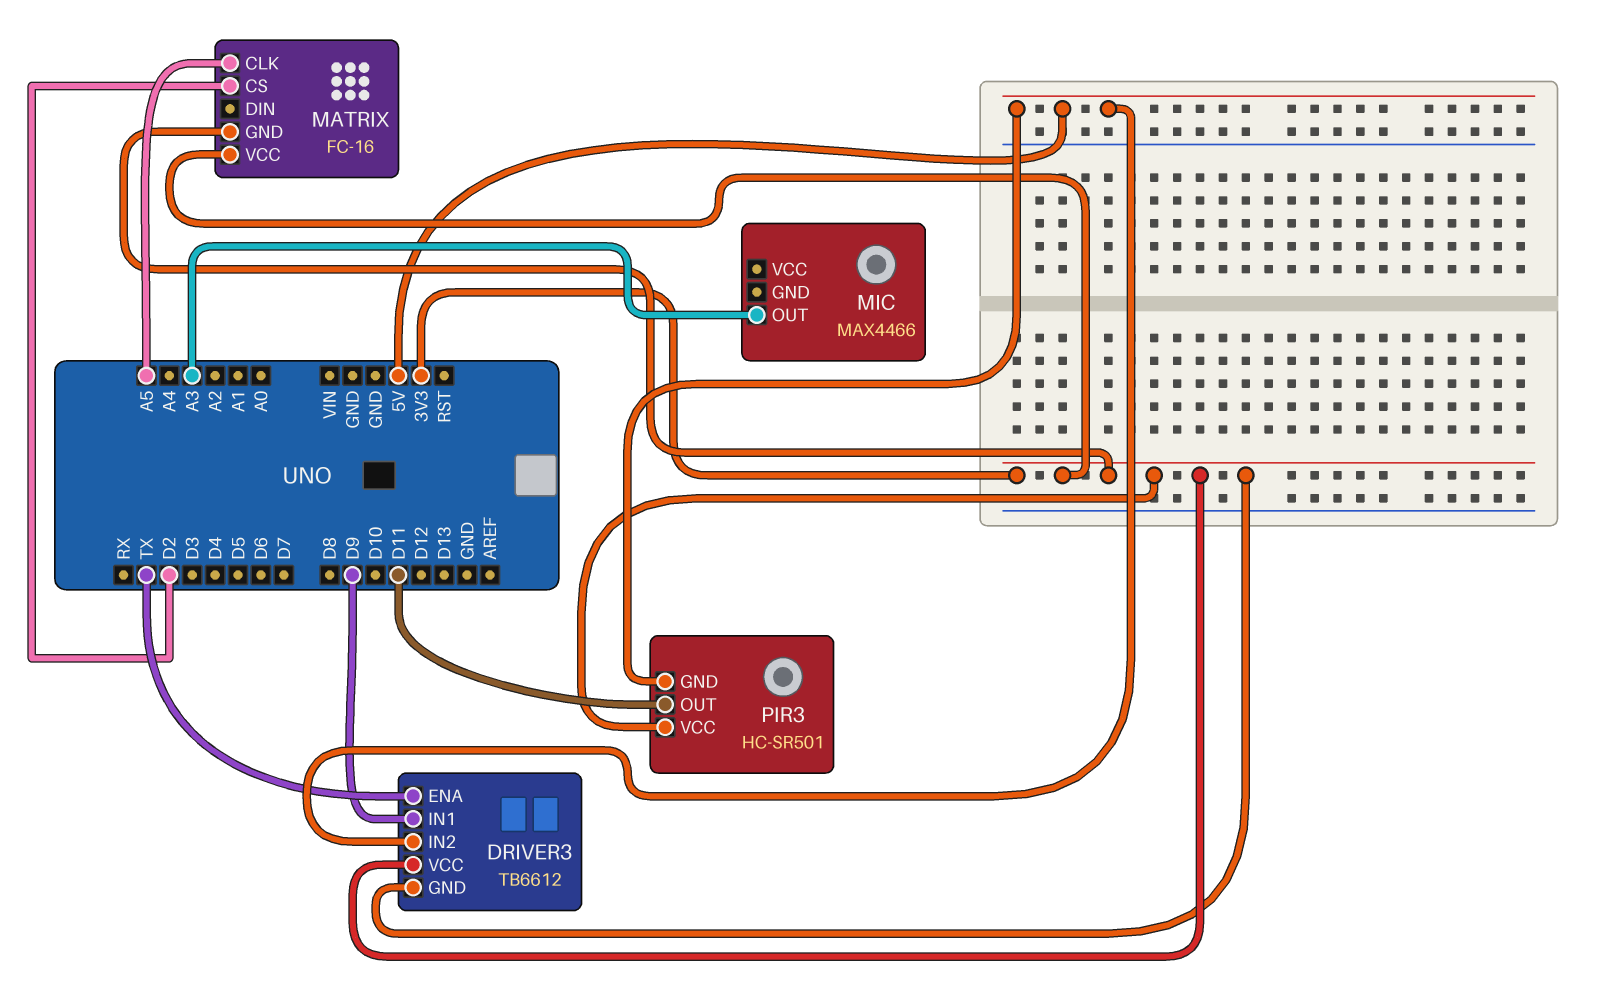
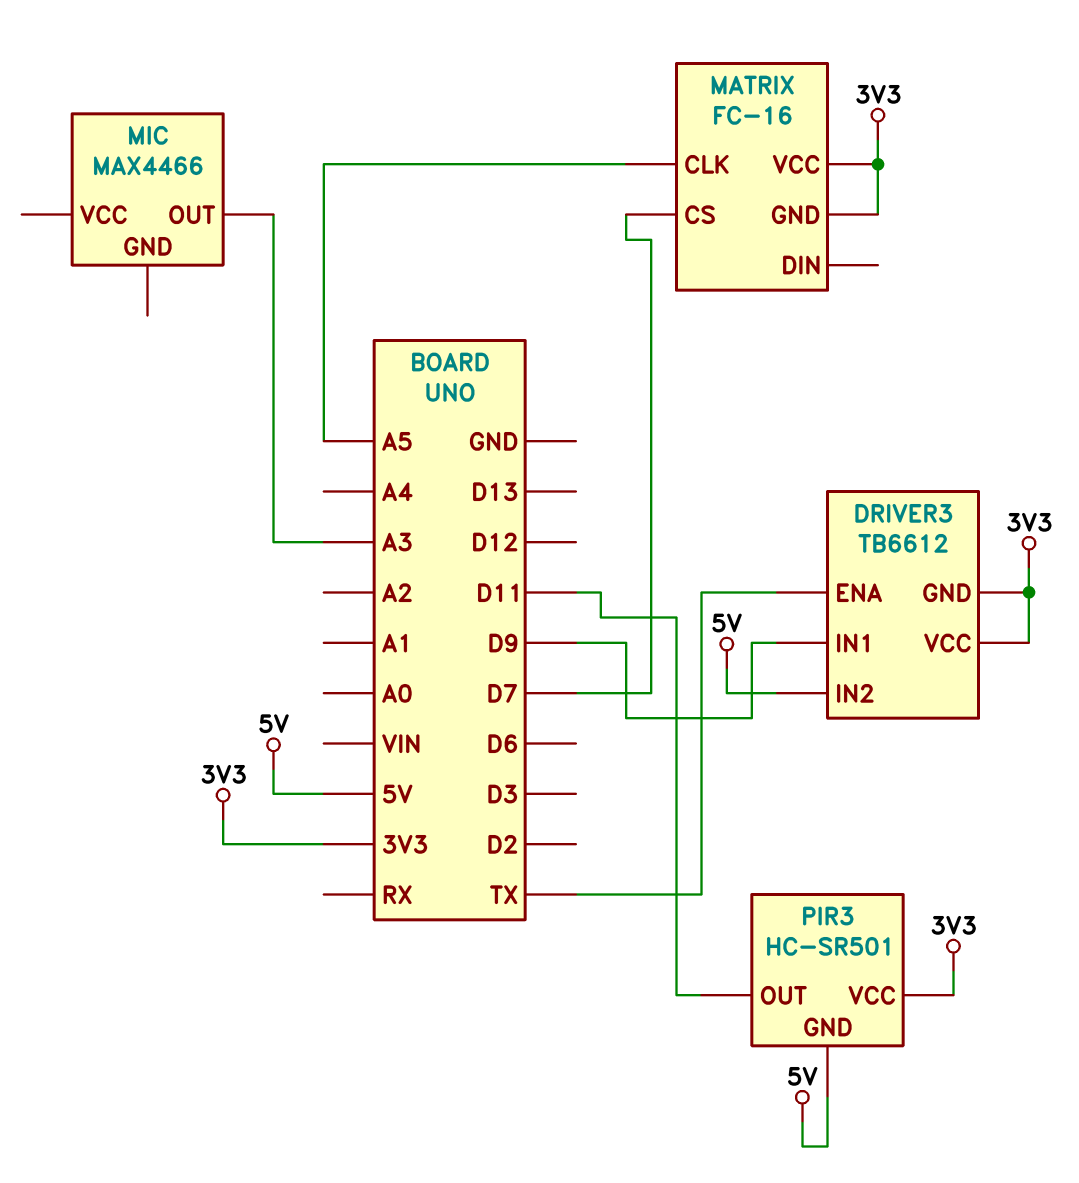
MATRIX pin CS: D2 -> D7

